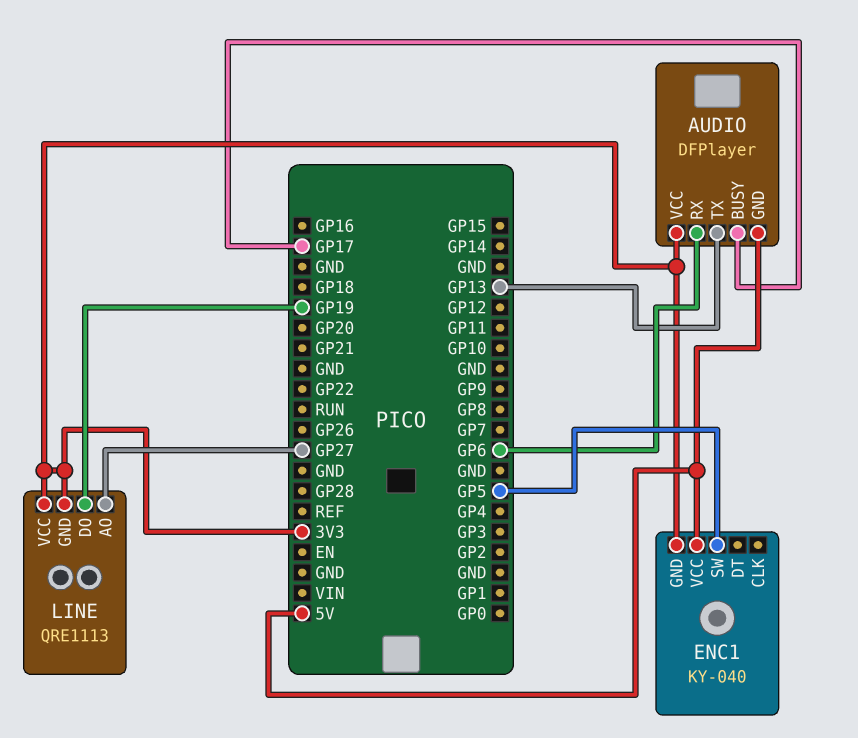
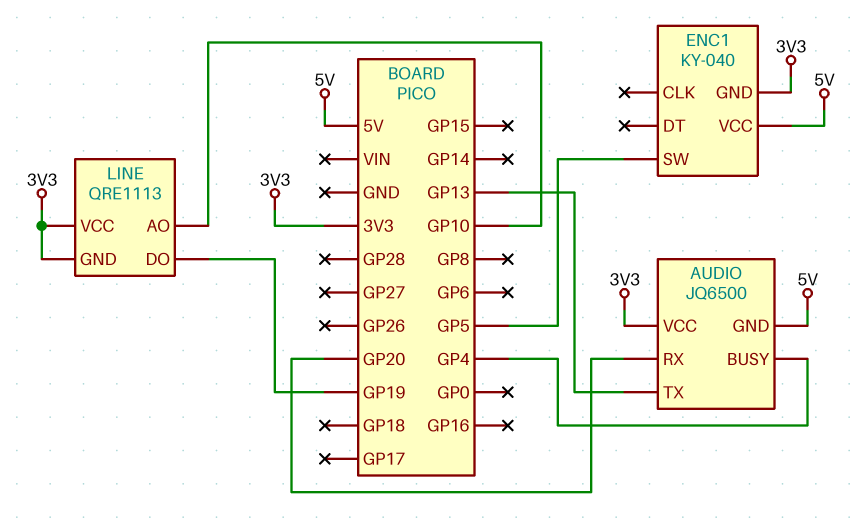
AUDIO: DFPlayer -> JQ6500
AUDIO pin BUSY: GP17 -> GP4
AUDIO pin RX: GP6 -> GP20
LINE pin AO: GP27 -> GP10

